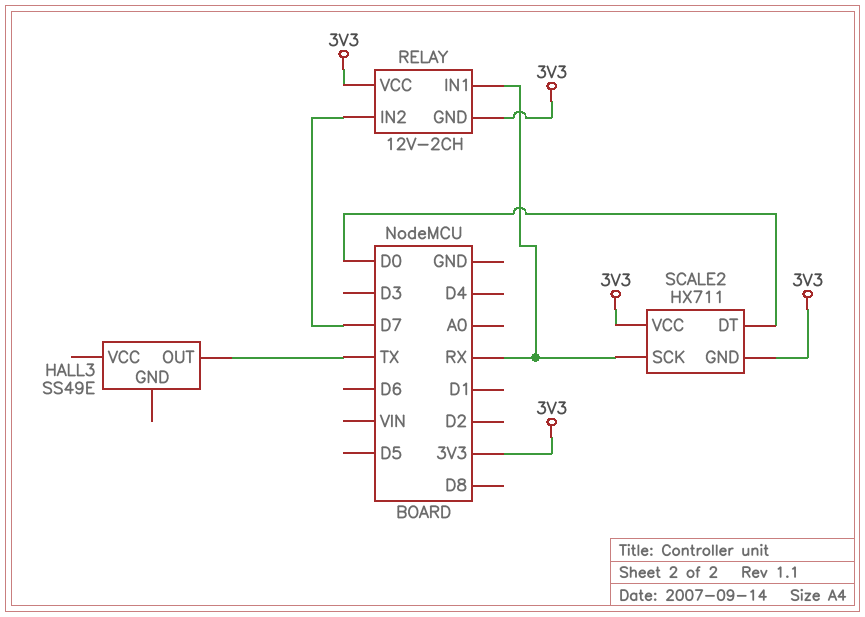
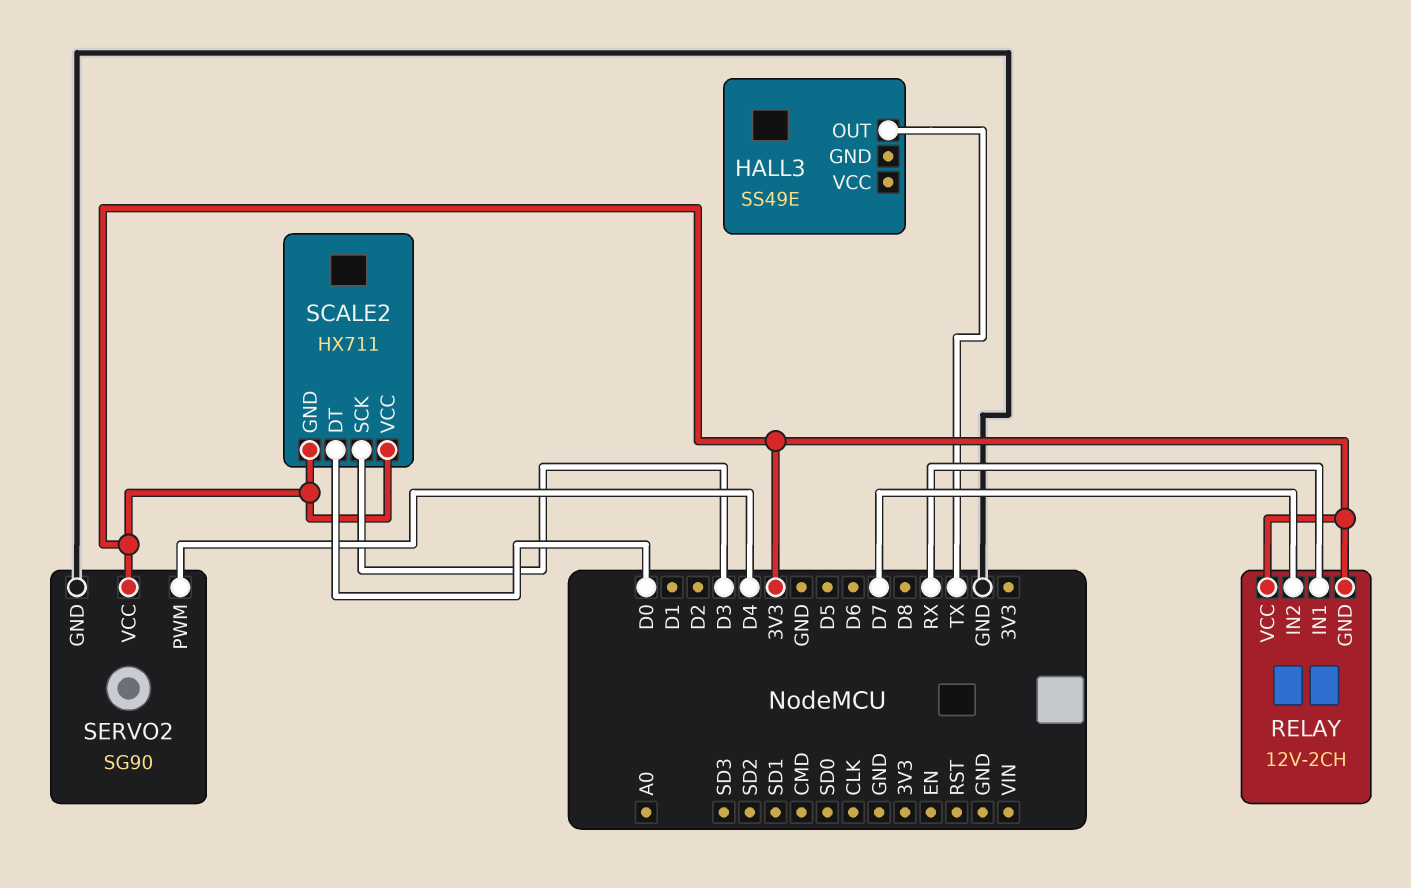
SCALE2 pin SCK: RX -> D3
SERVO2: none -> SG90
SERVO2 pin GND: none -> GND
SERVO2 pin PWM: none -> D4
SERVO2 pin VCC: none -> 3V3

